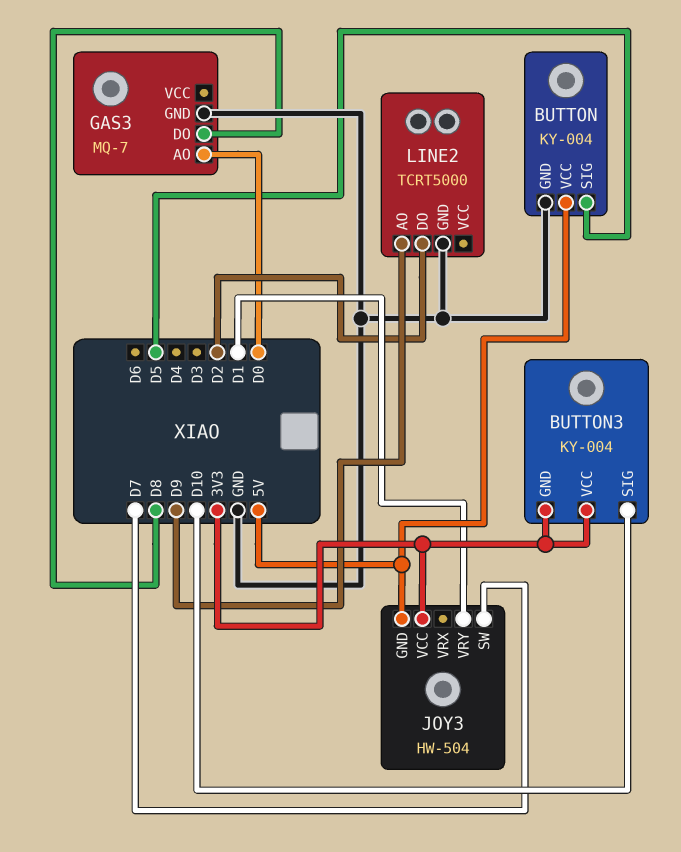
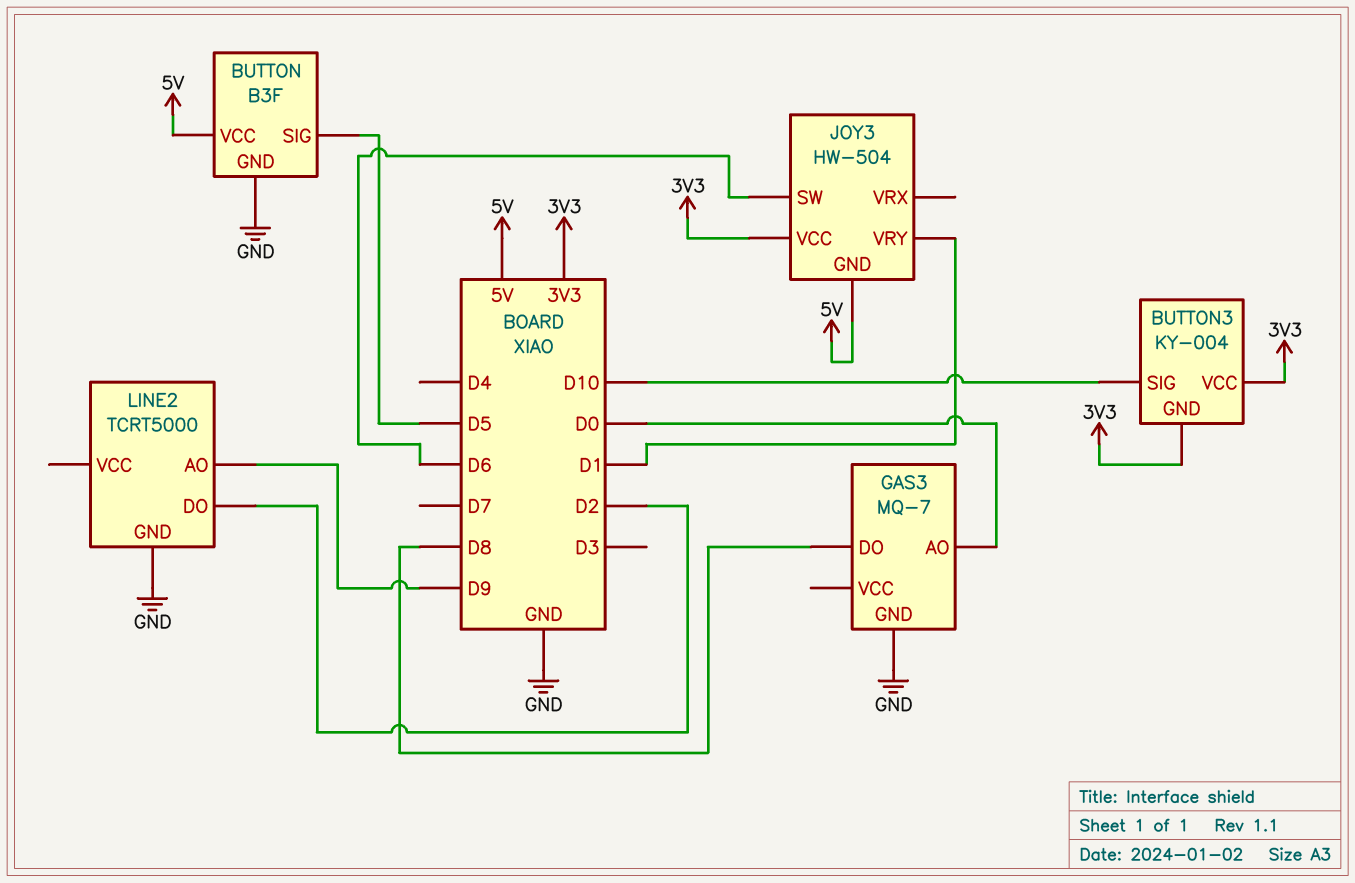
BUTTON: KY-004 -> B3F
JOY3 pin SW: D7 -> D6

